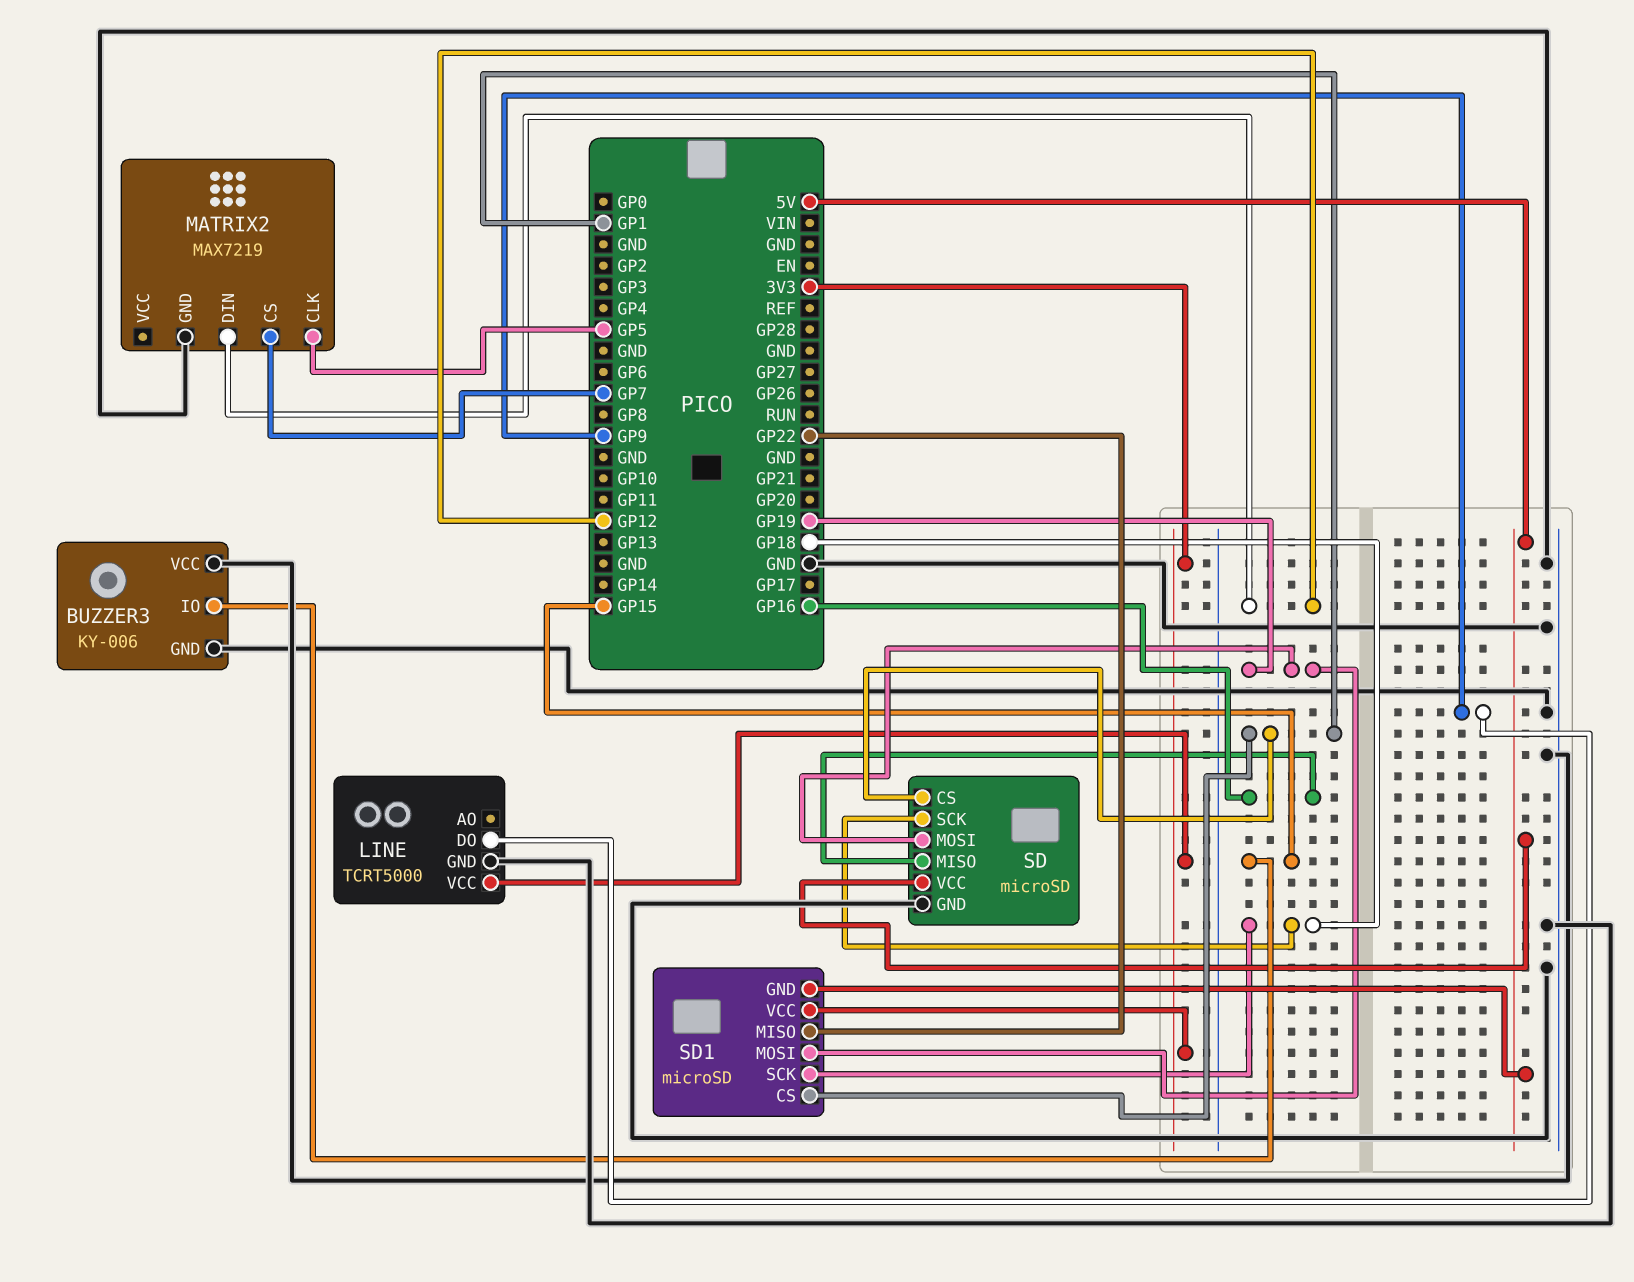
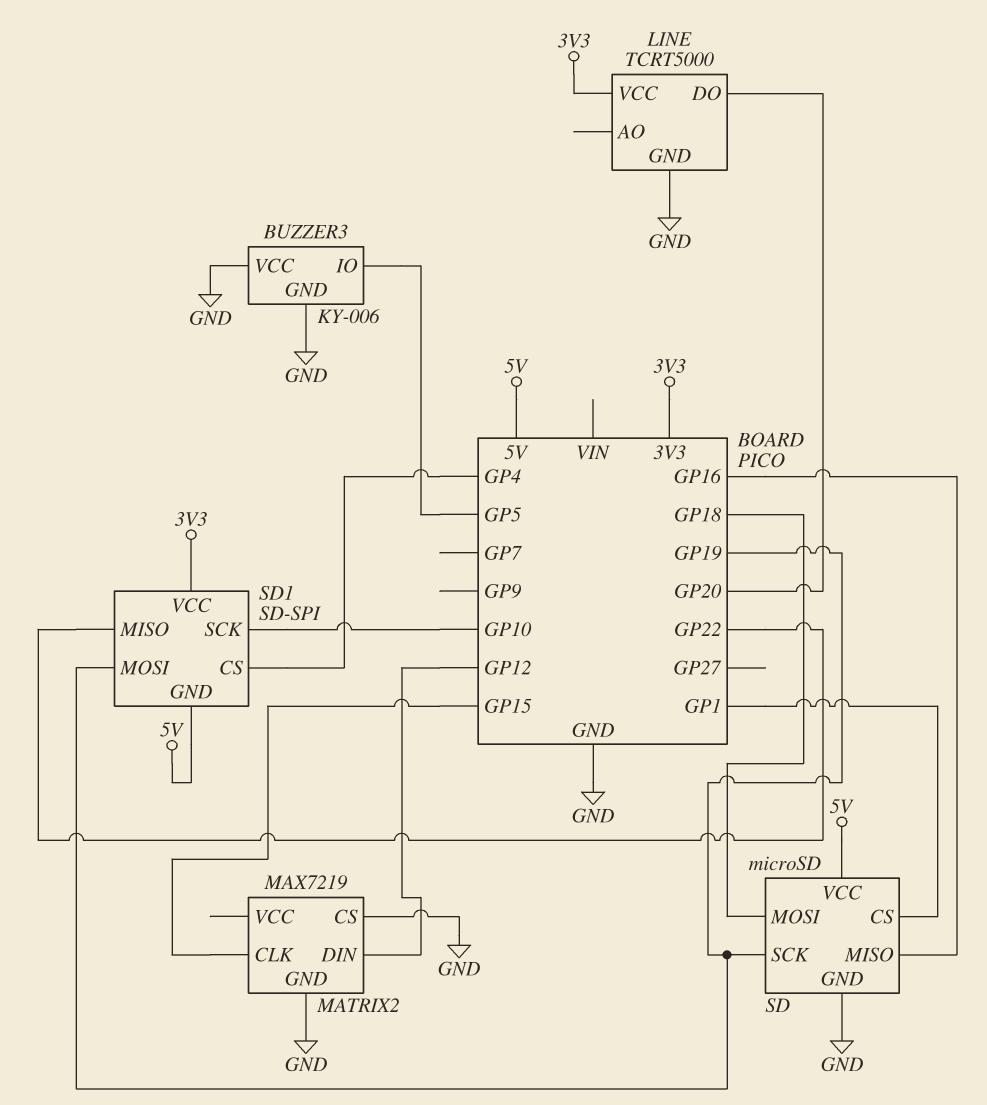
BUZZER3 pin IO: GP15 -> GP5
LINE pin DO: GP9 -> GP20
MATRIX2 pin CLK: GP5 -> GP15
MATRIX2 pin CS: GP7 -> GND
SD pin MOSI: GP19 -> GP18
SD pin SCK: GP18 -> GP19
SD1: microSD -> SD-SPI
SD1 pin CS: GP1 -> GP4
SD1 pin SCK: GP18 -> GP10

